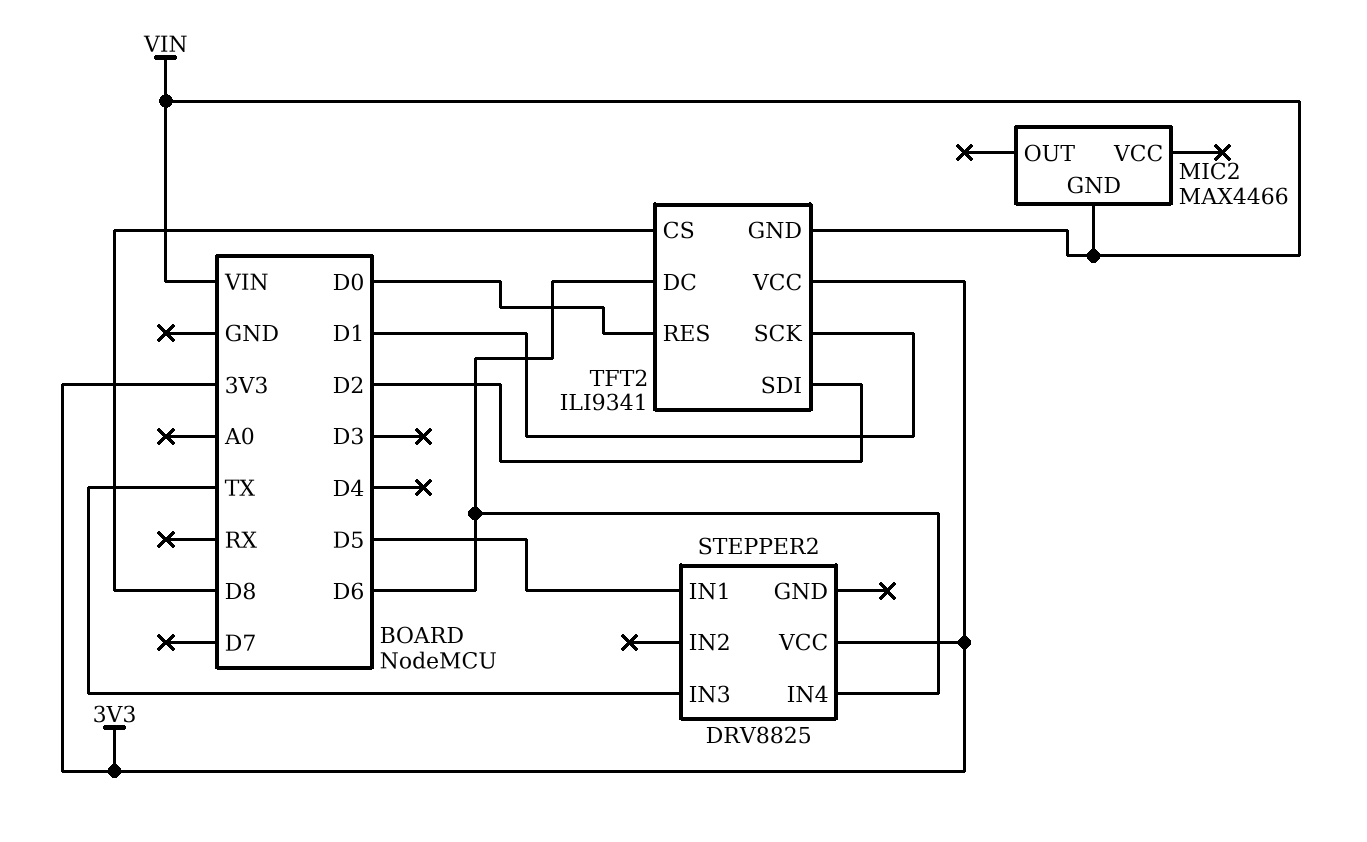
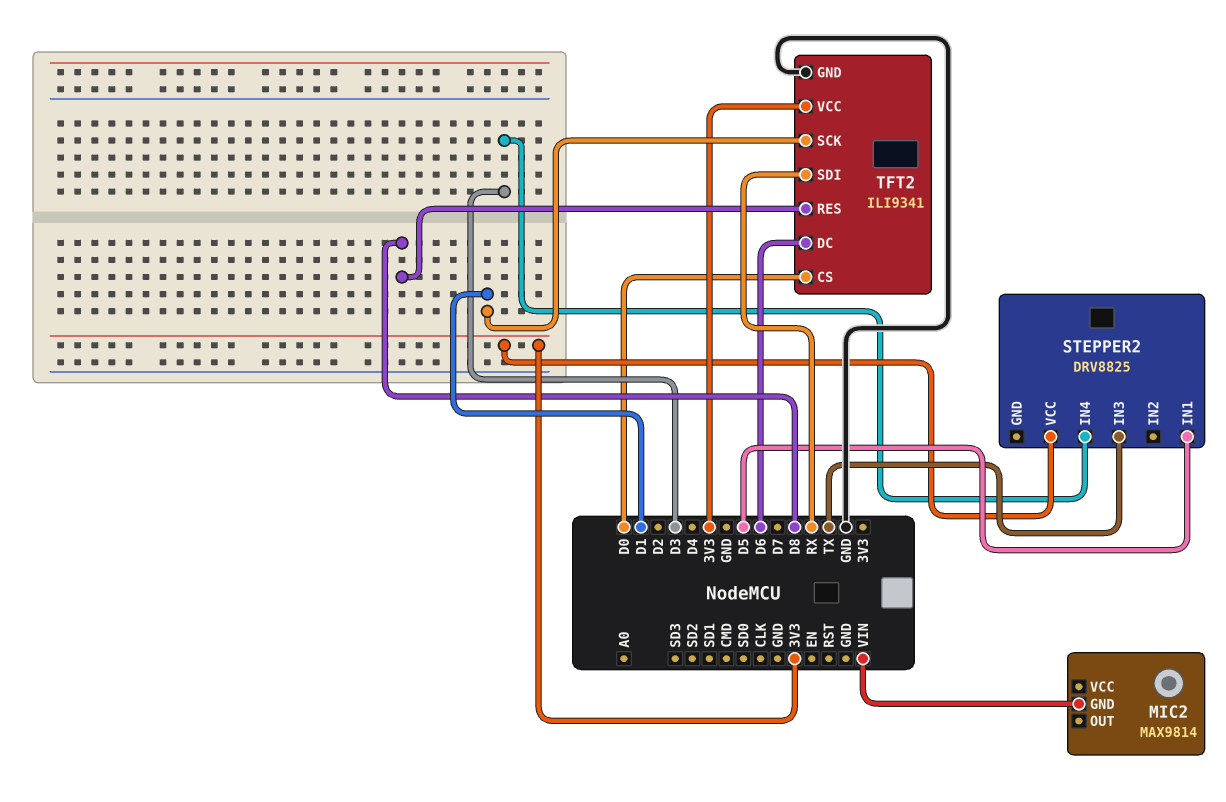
MIC2: MAX4466 -> MAX9814
STEPPER2 pin IN4: D6 -> D3
TFT2 pin CS: D8 -> D0
TFT2 pin GND: VIN -> GND
TFT2 pin RES: D0 -> D8
TFT2 pin SDI: D2 -> RX

